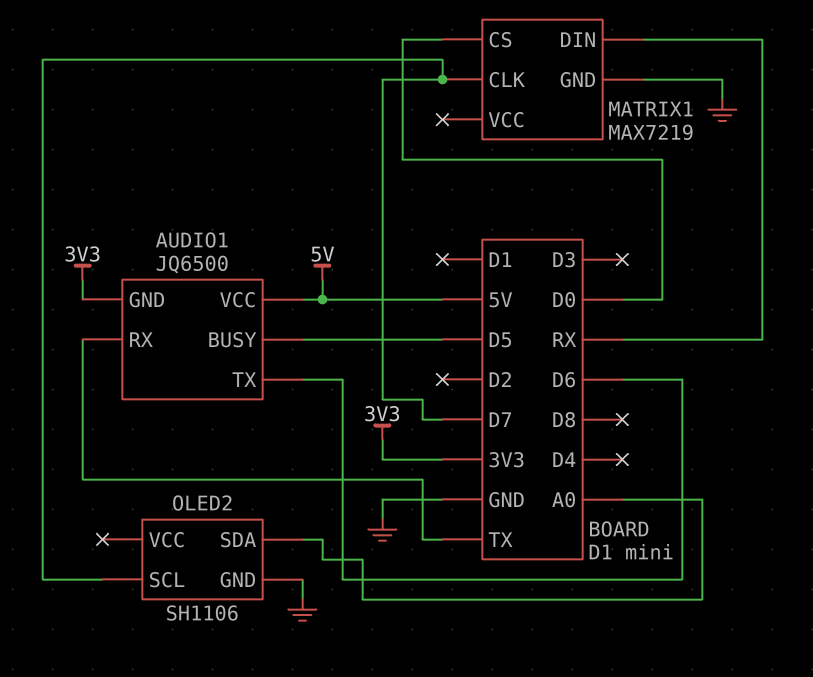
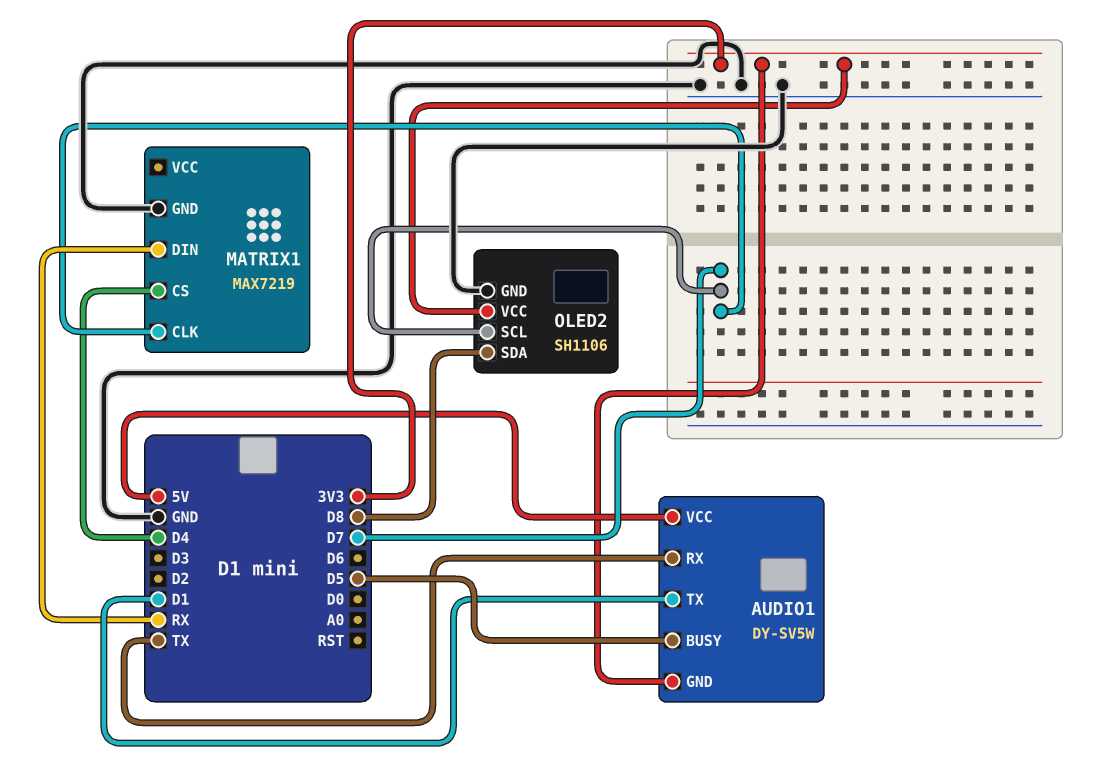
AUDIO1: JQ6500 -> DY-SV5W
AUDIO1 pin TX: D6 -> D1
MATRIX1 pin CS: D0 -> D4
OLED2 pin SDA: A0 -> D8
OLED2 pin VCC: none -> 3V3

